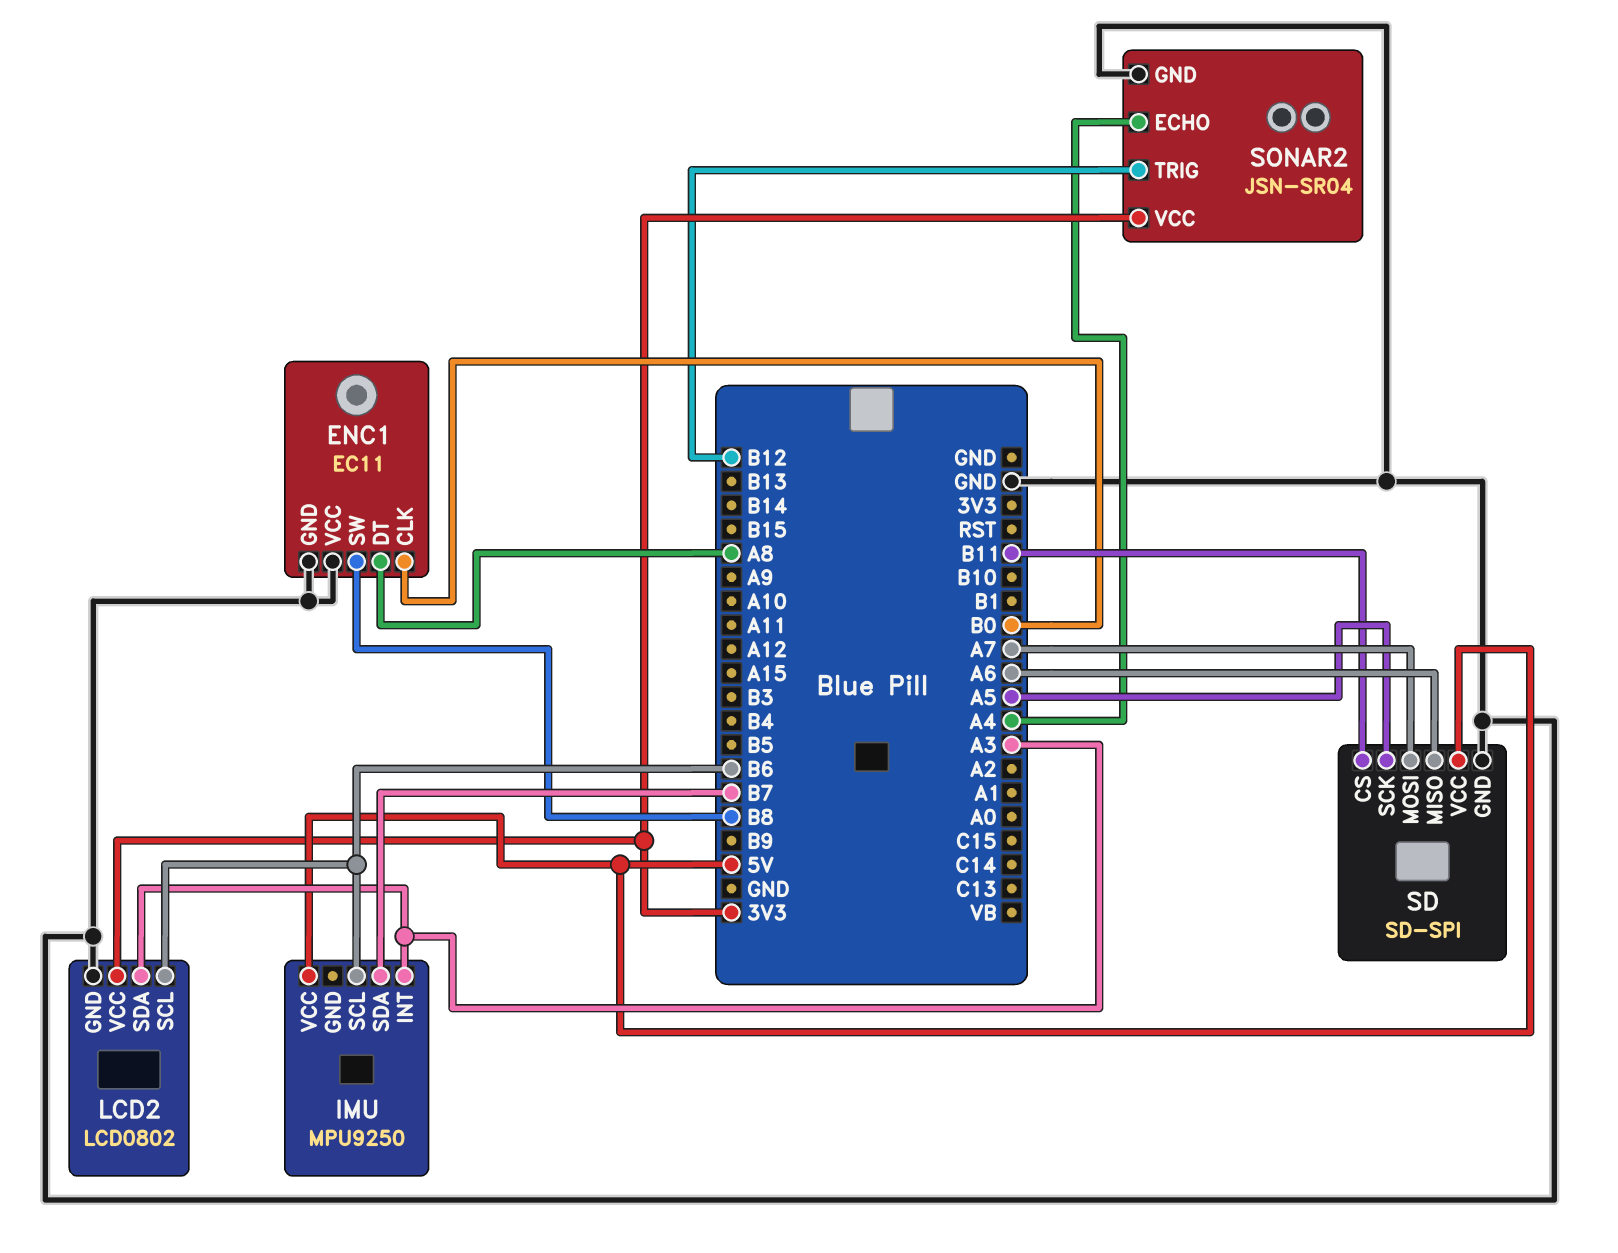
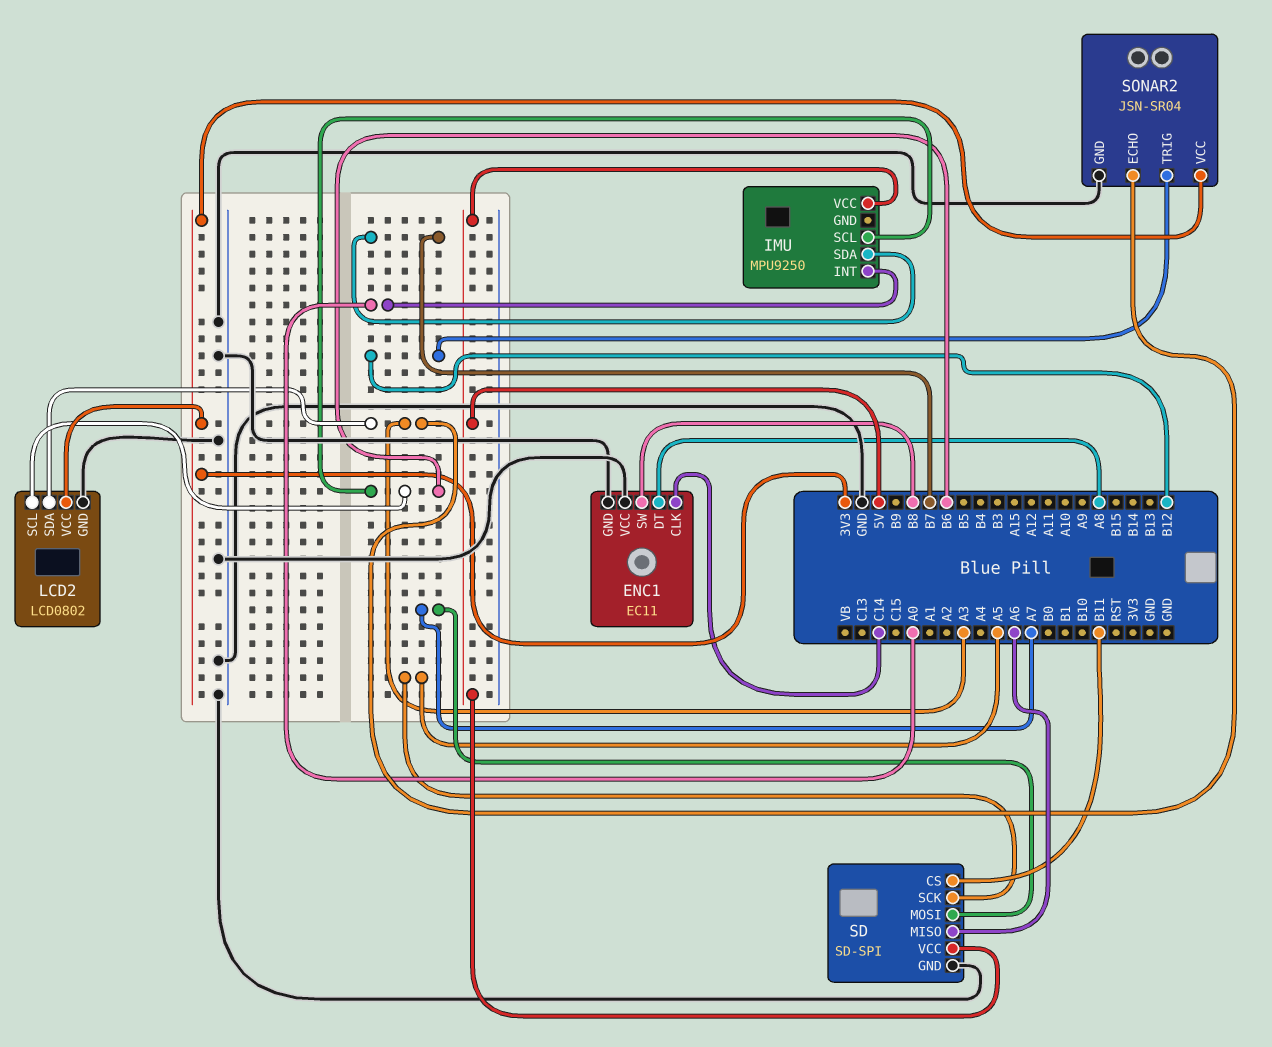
ENC1 pin CLK: B0 -> C14
IMU pin INT: A3 -> A0
SONAR2 pin ECHO: A4 -> A3

